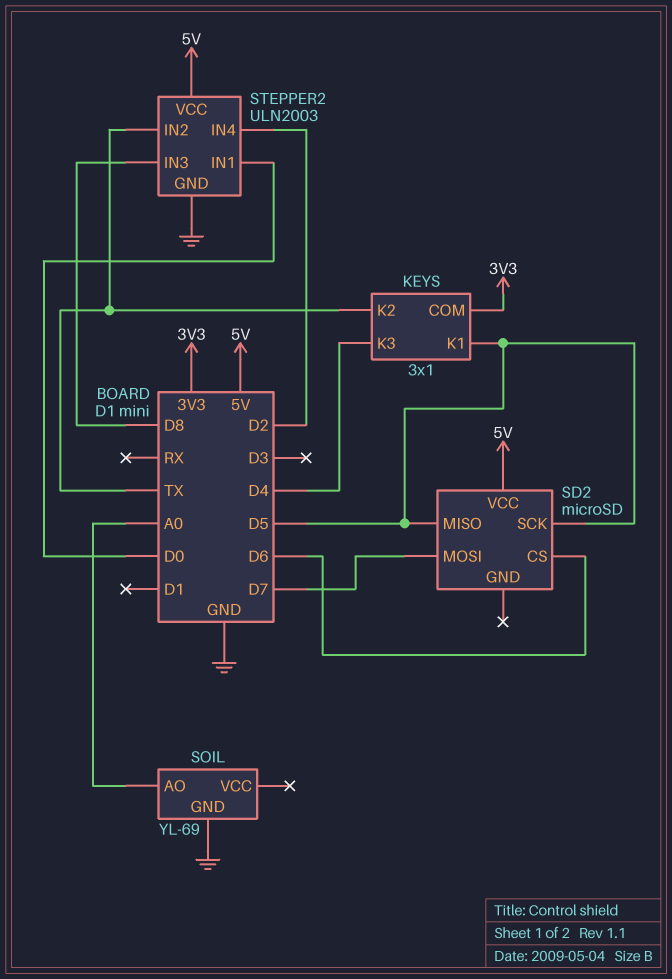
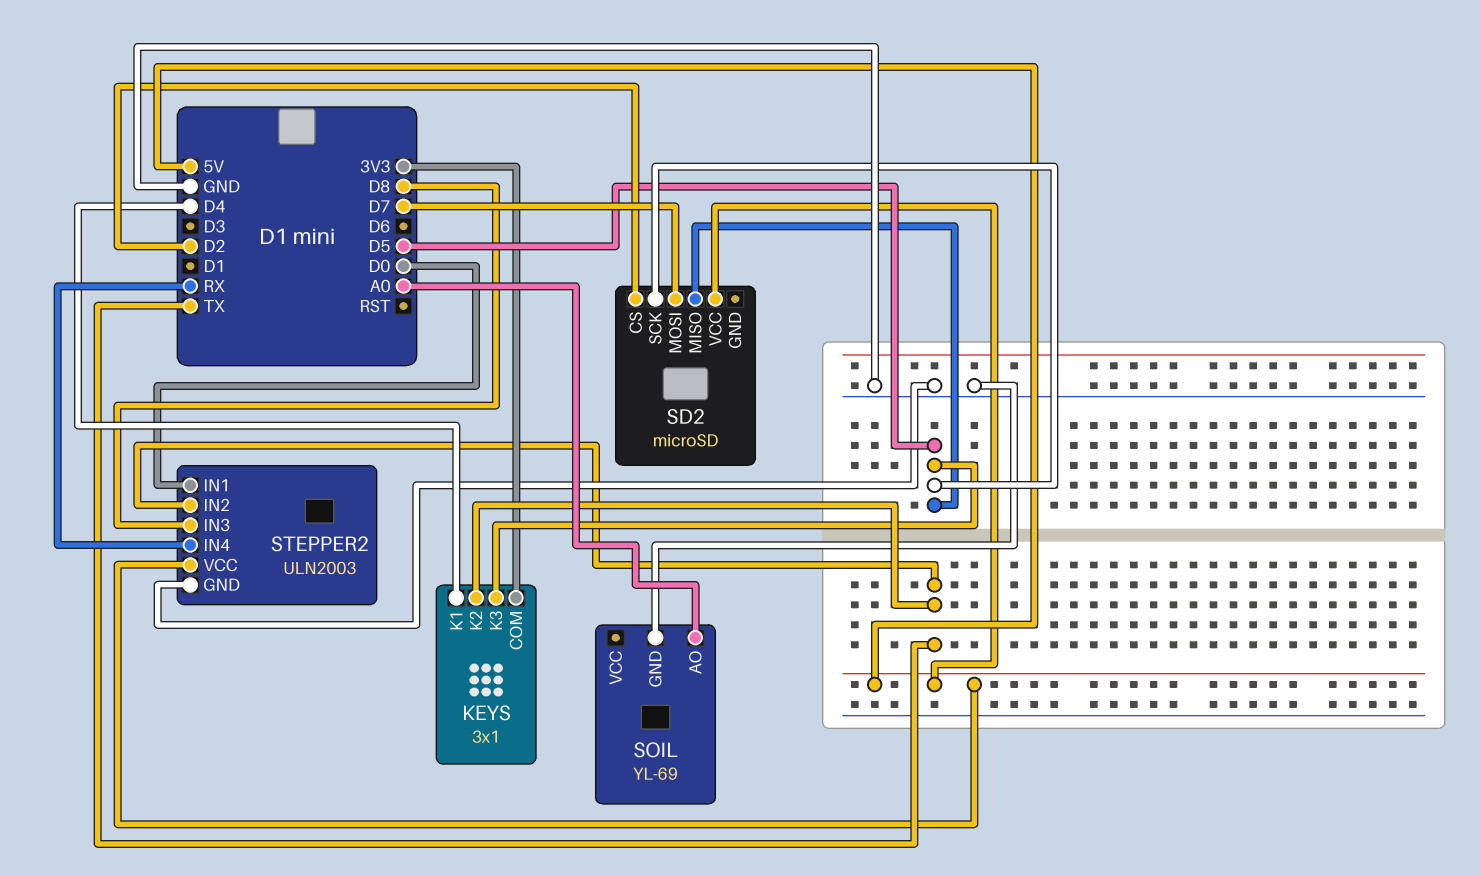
KEYS pin K1: D5 -> D4
KEYS pin K3: D4 -> D5
SD2 pin CS: D6 -> D2
STEPPER2 pin IN4: D2 -> RX

